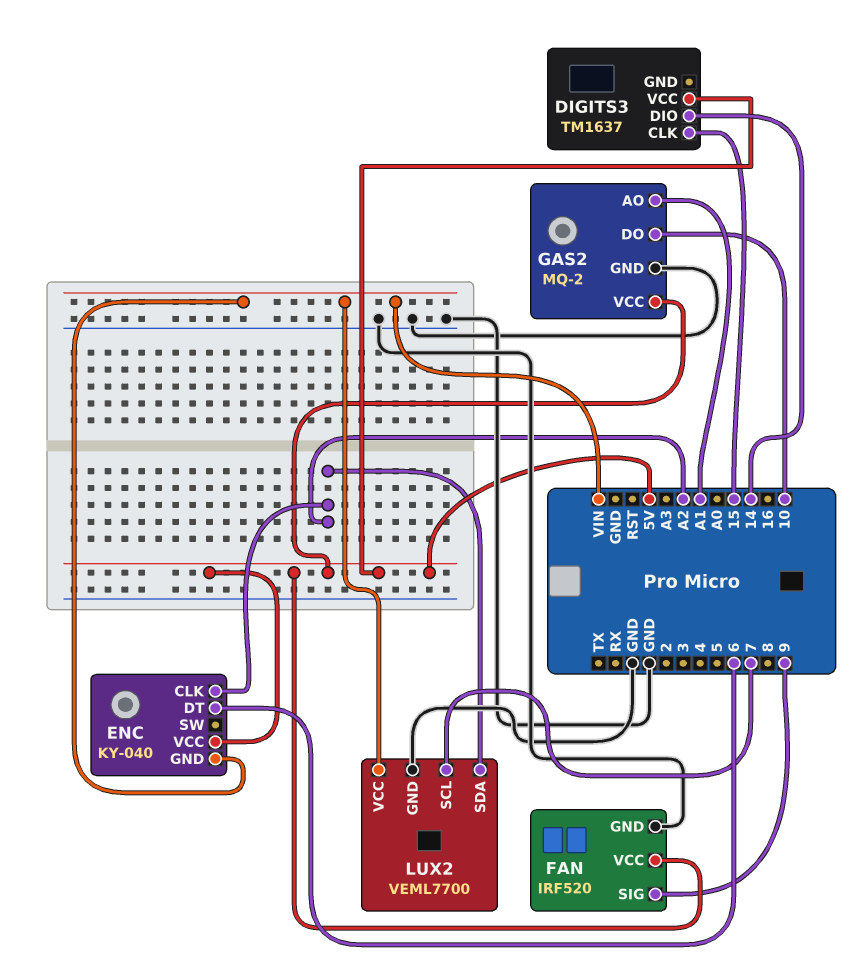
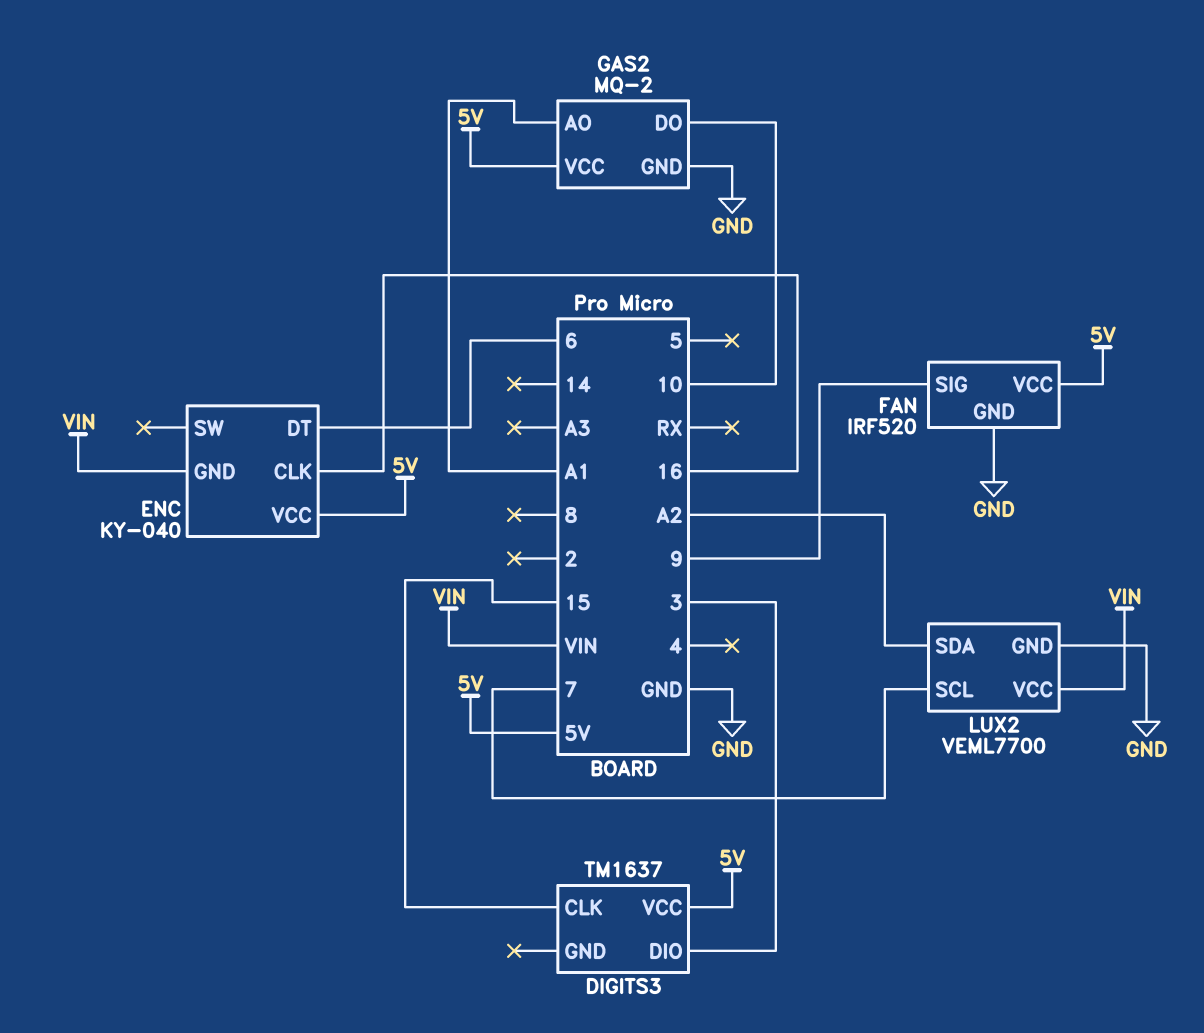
DIGITS3 pin DIO: 14 -> 3
ENC pin CLK: A2 -> 16

